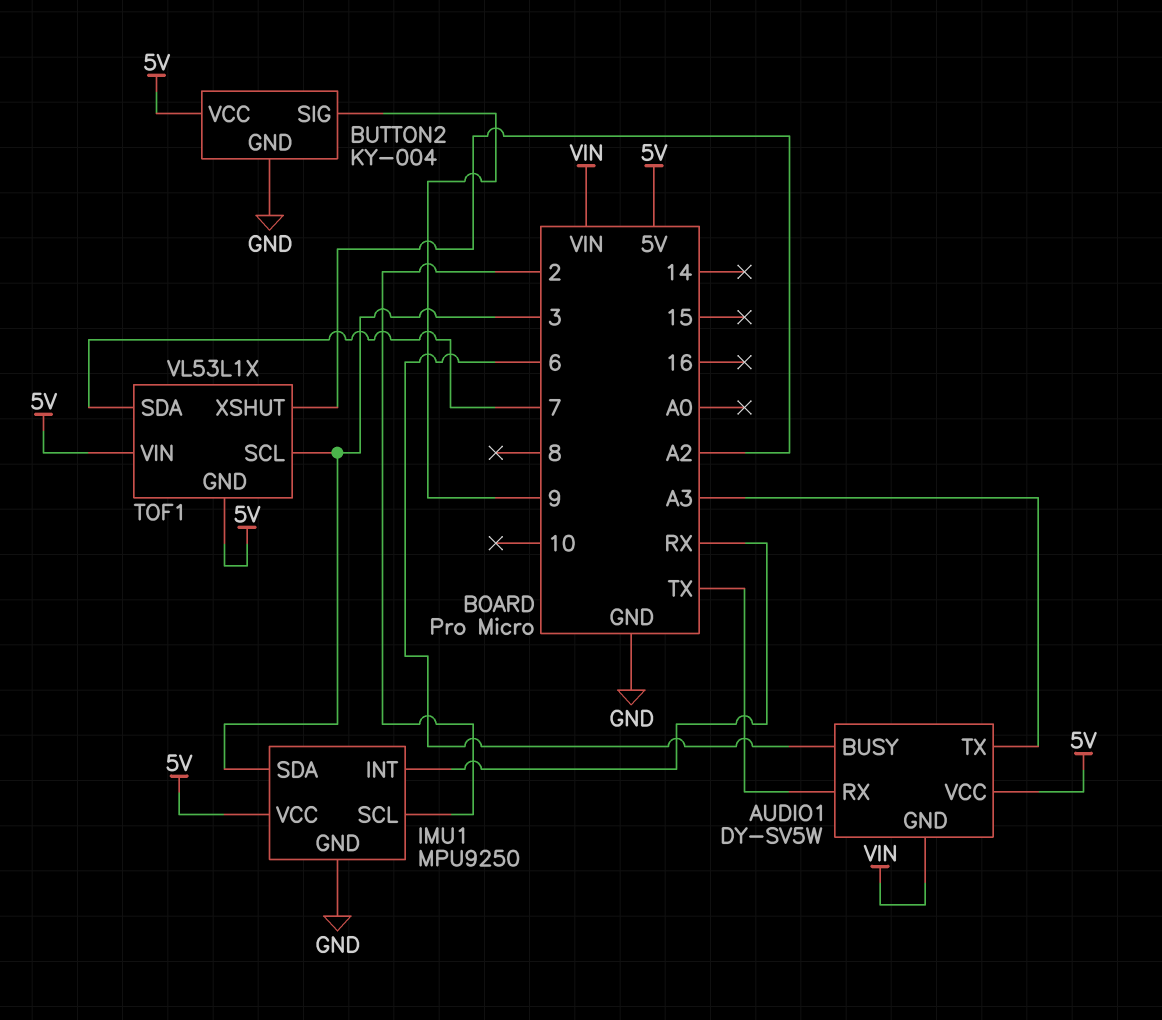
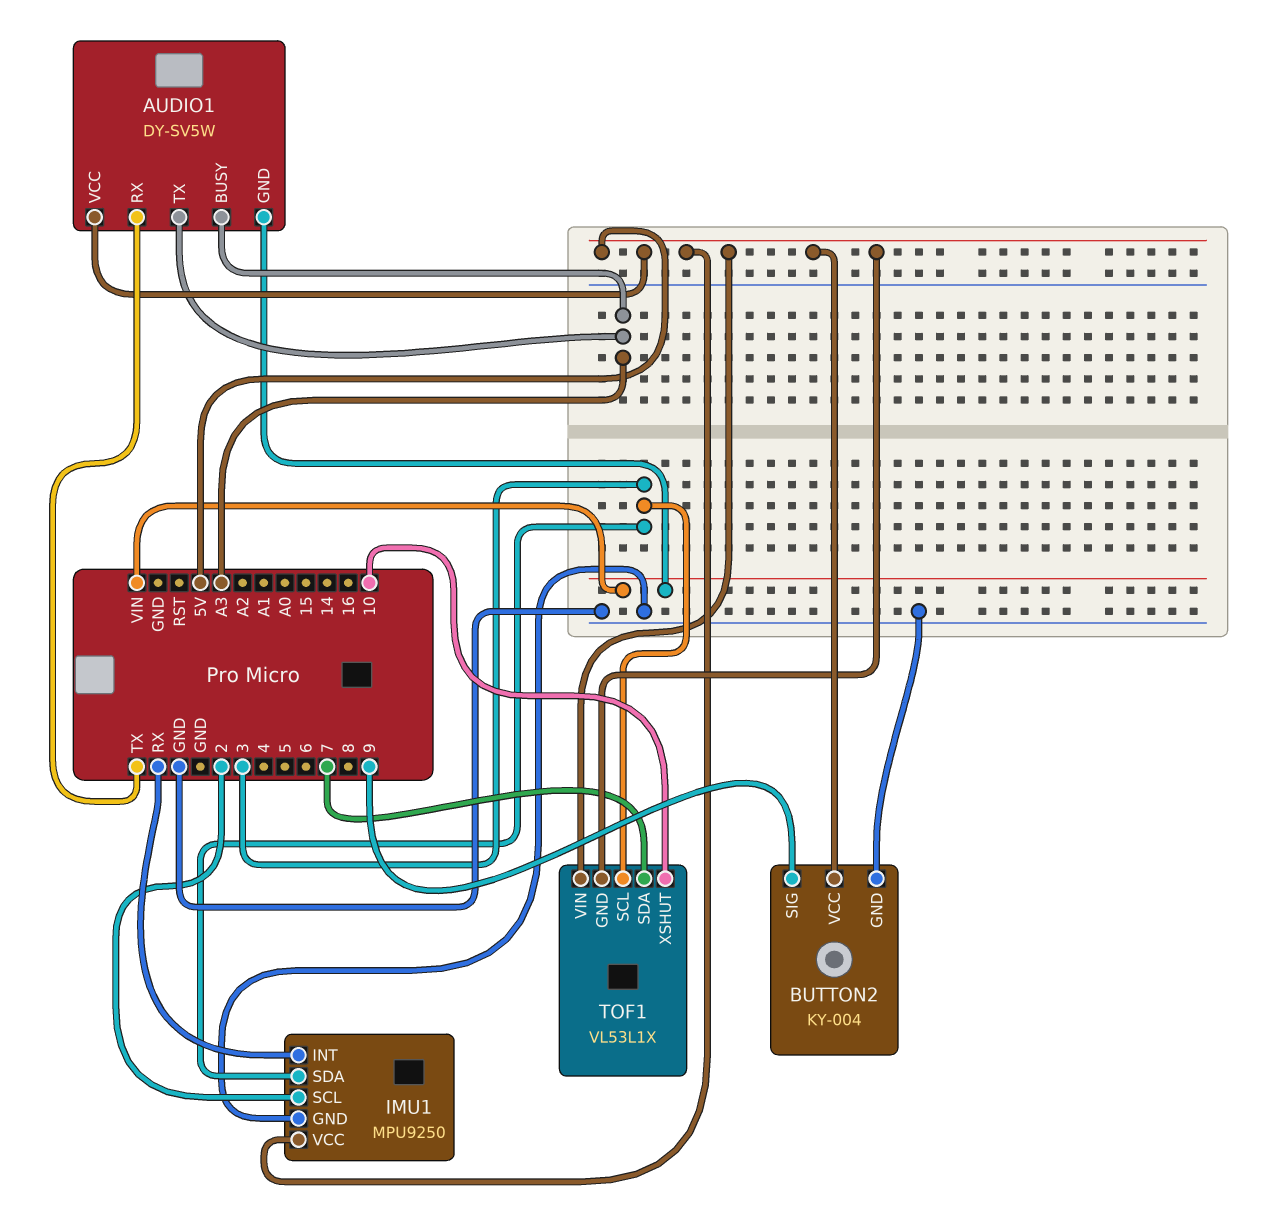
AUDIO1 pin BUSY: 6 -> A3
TOF1 pin XSHUT: A2 -> 10

